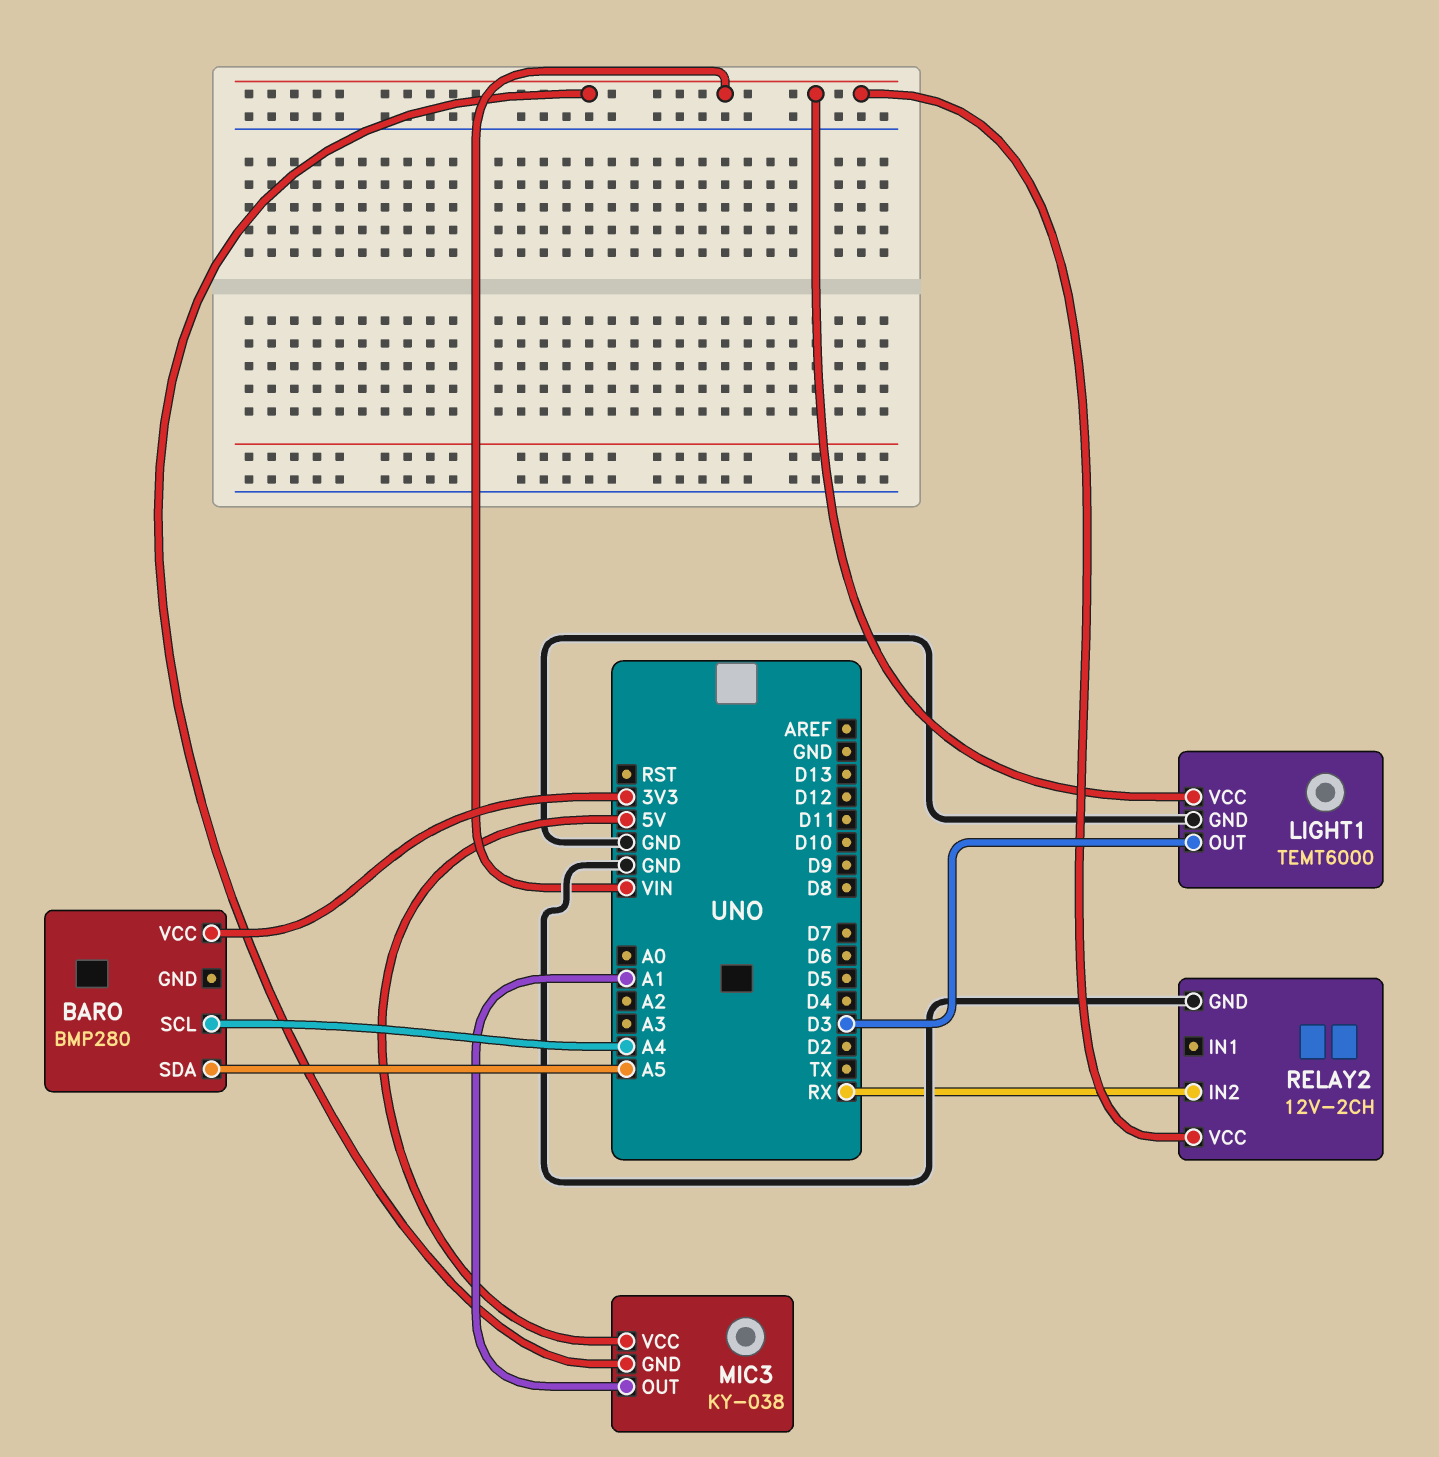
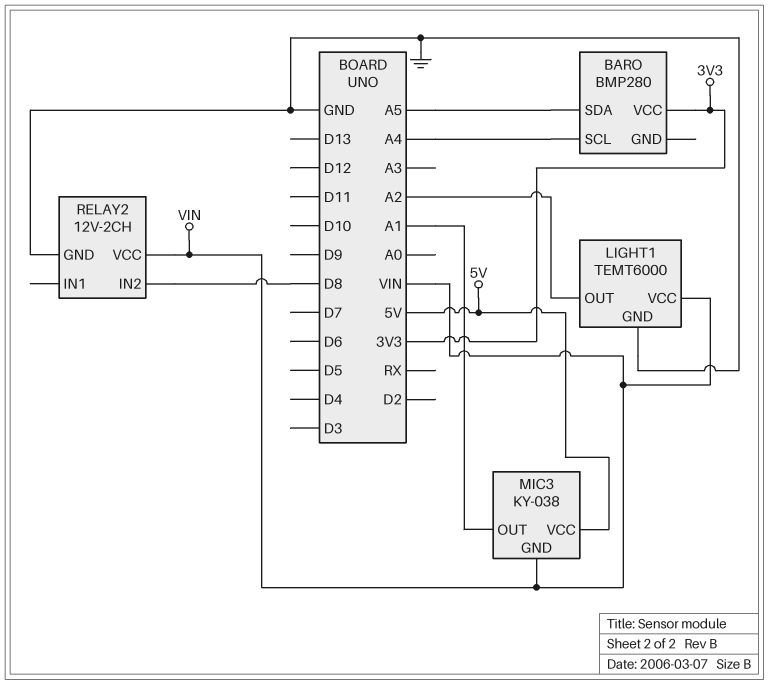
LIGHT1 pin OUT: D3 -> A2
RELAY2 pin IN2: RX -> D8

